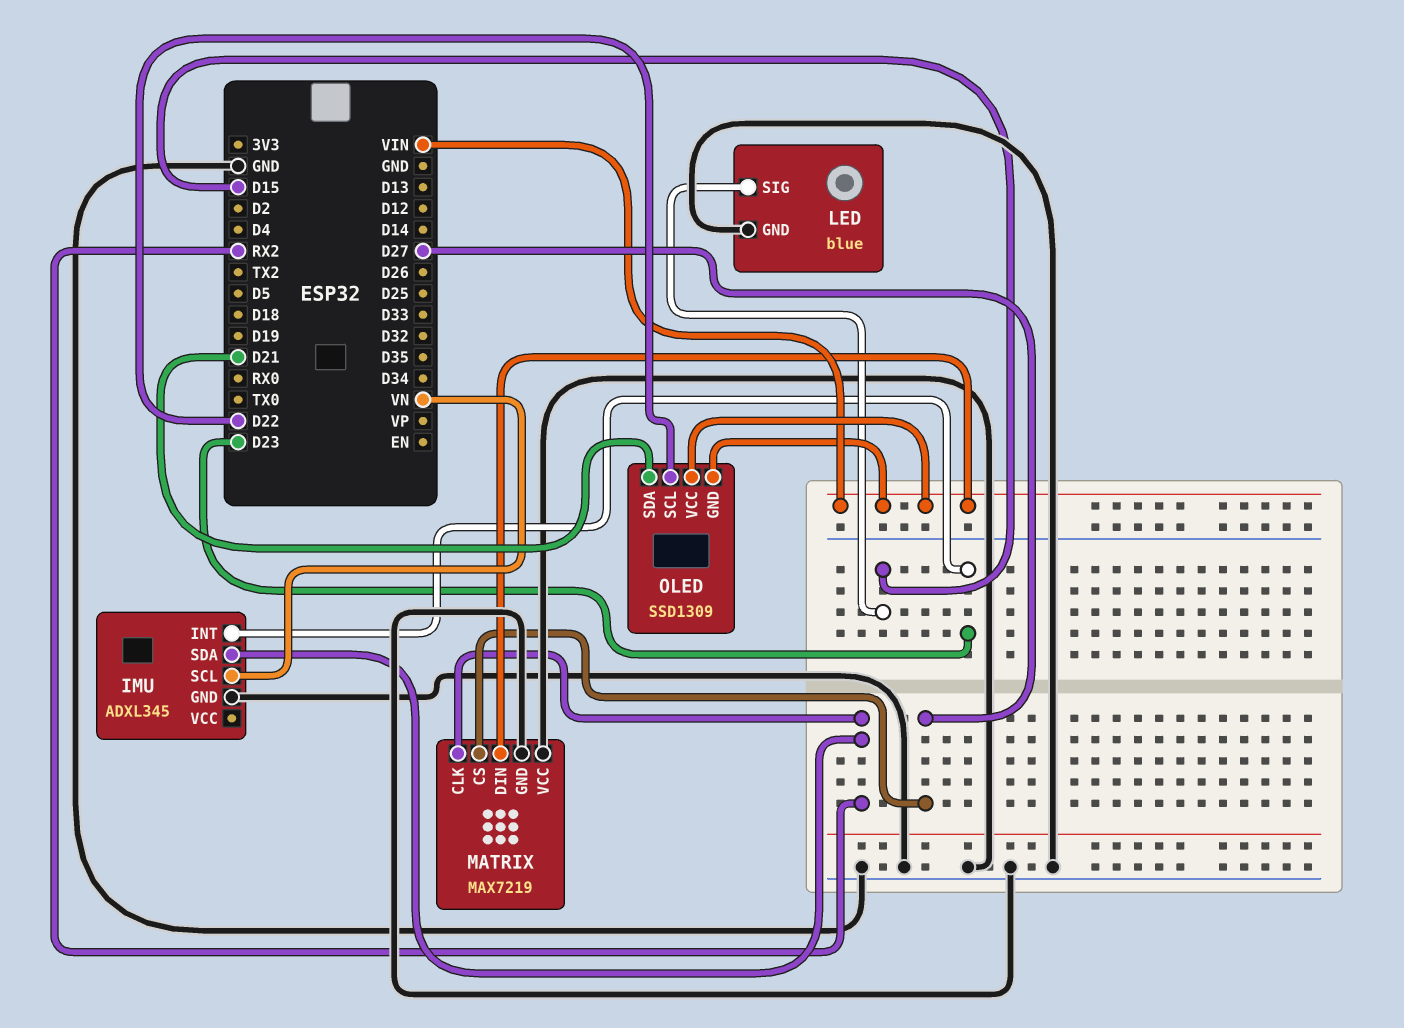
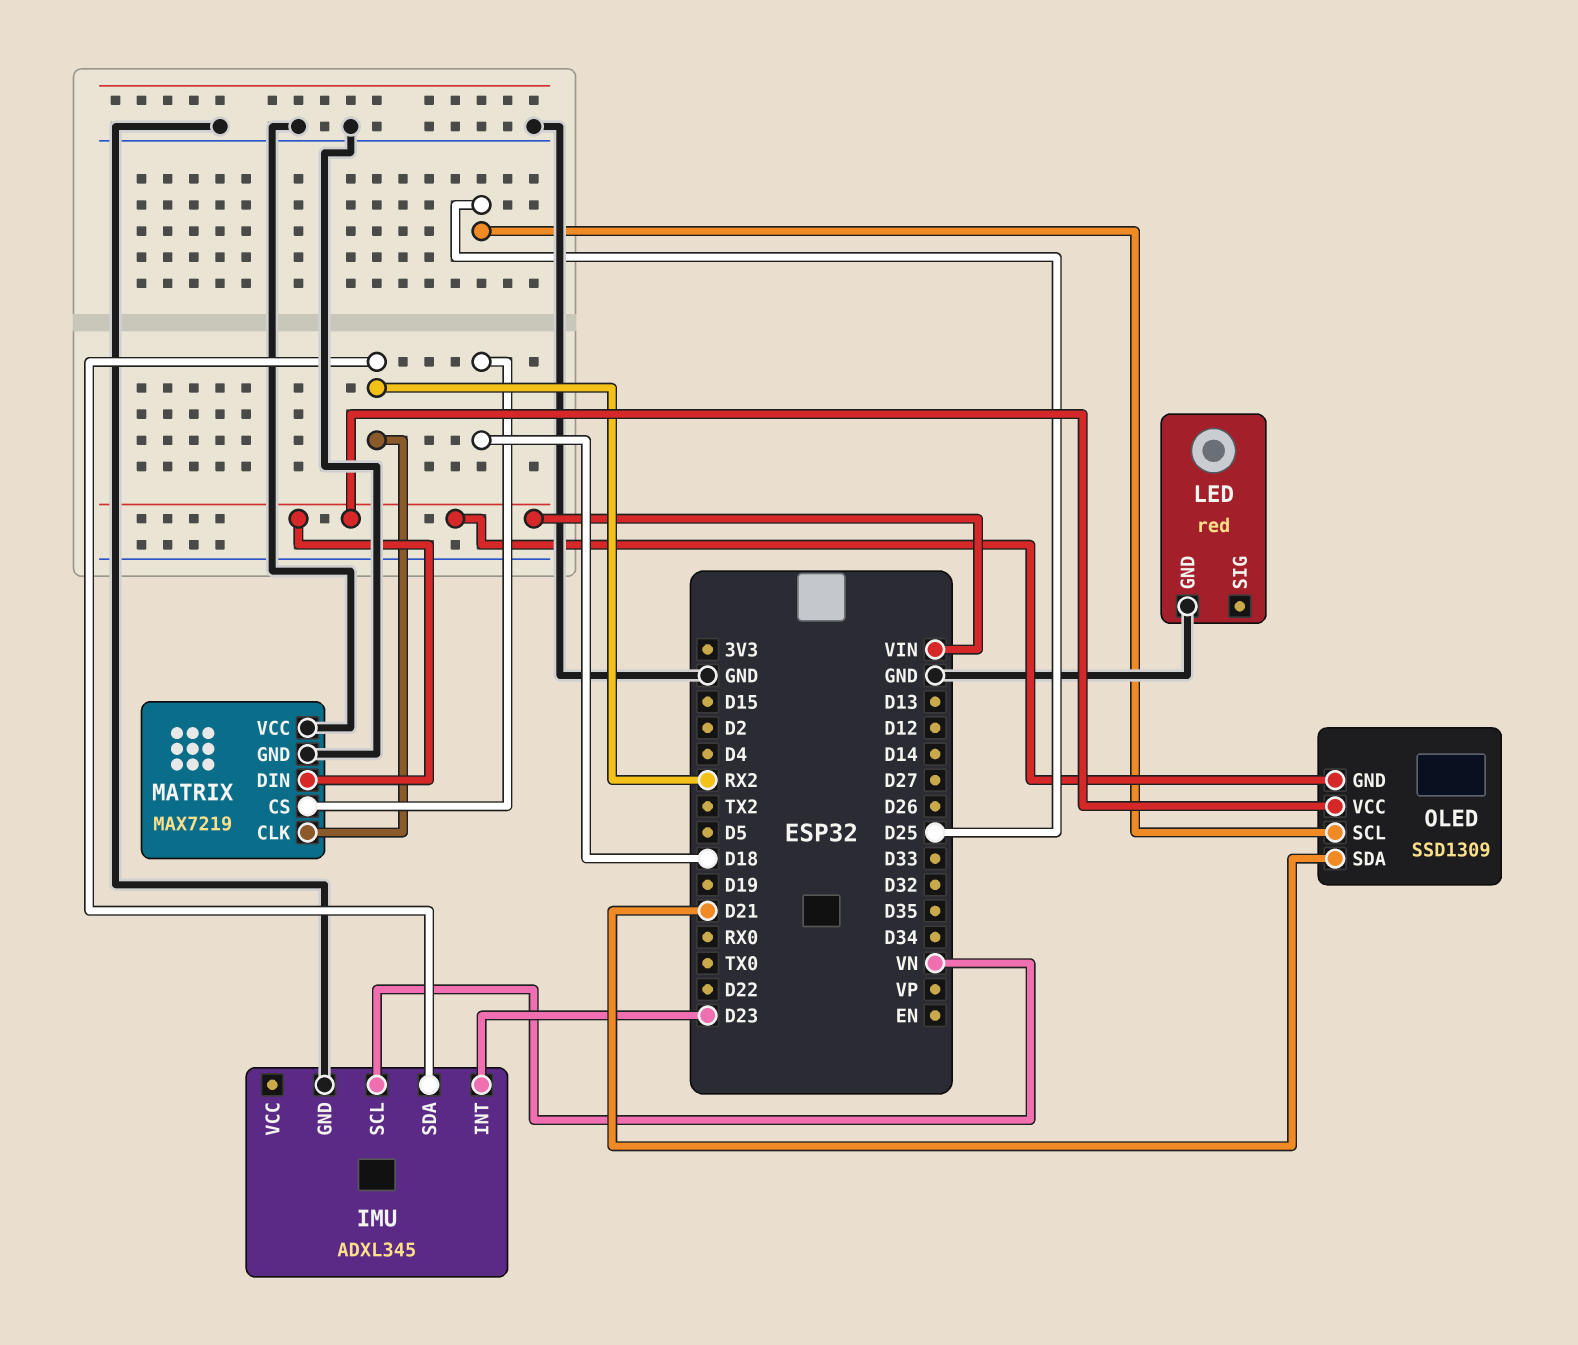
LED: blue -> red
LED pin SIG: D15 -> none
MATRIX pin CS: D27 -> D18
OLED pin SCL: D22 -> D25

